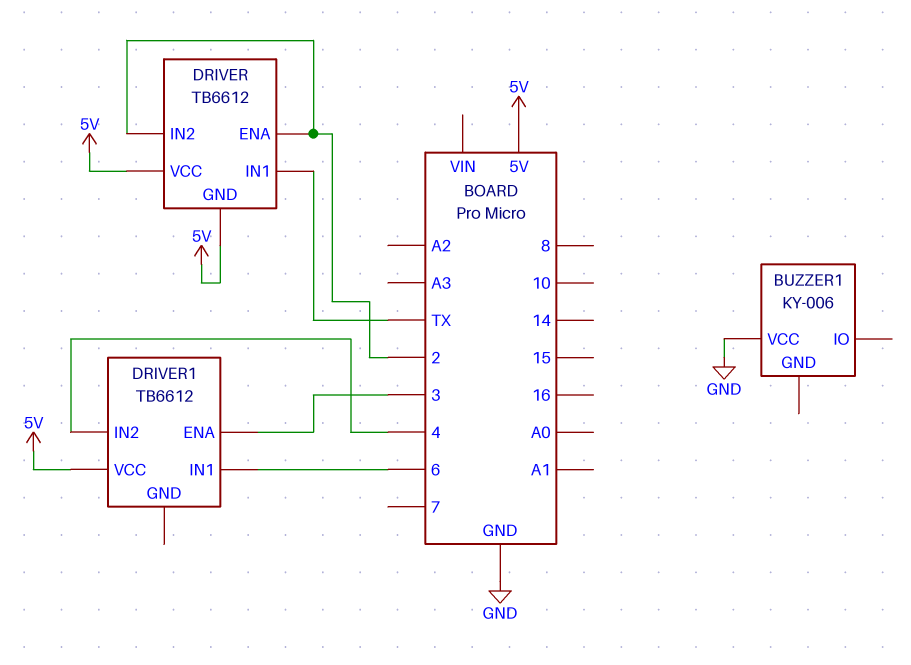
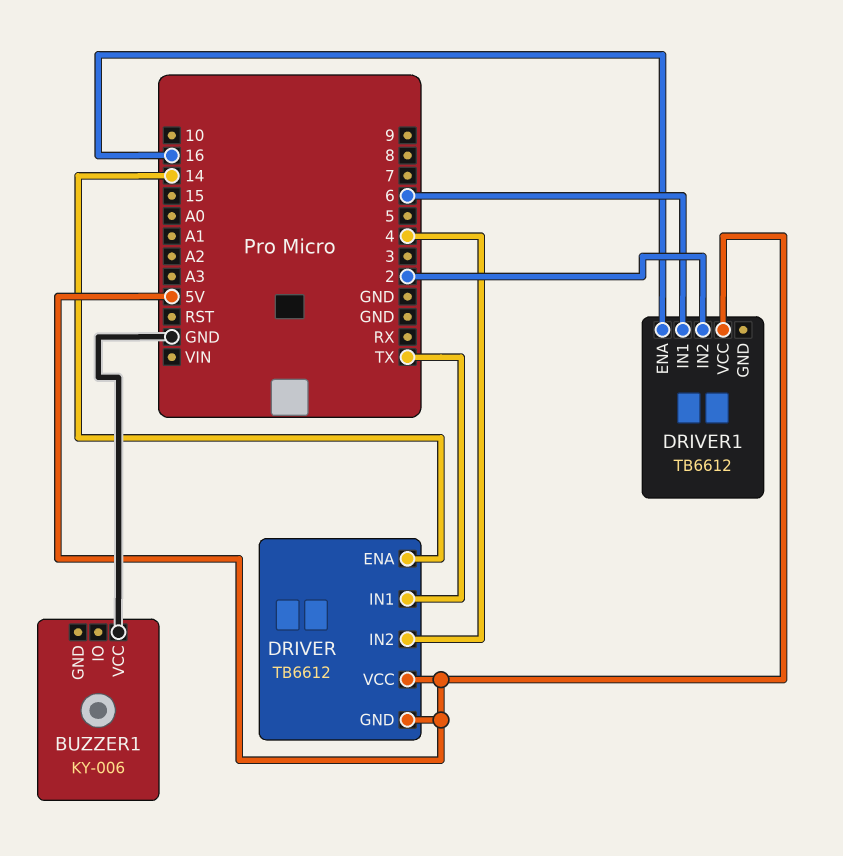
DRIVER pin ENA: 2 -> 14
DRIVER pin IN2: 2 -> 4
DRIVER1 pin ENA: 3 -> 16
DRIVER1 pin IN2: 4 -> 2

